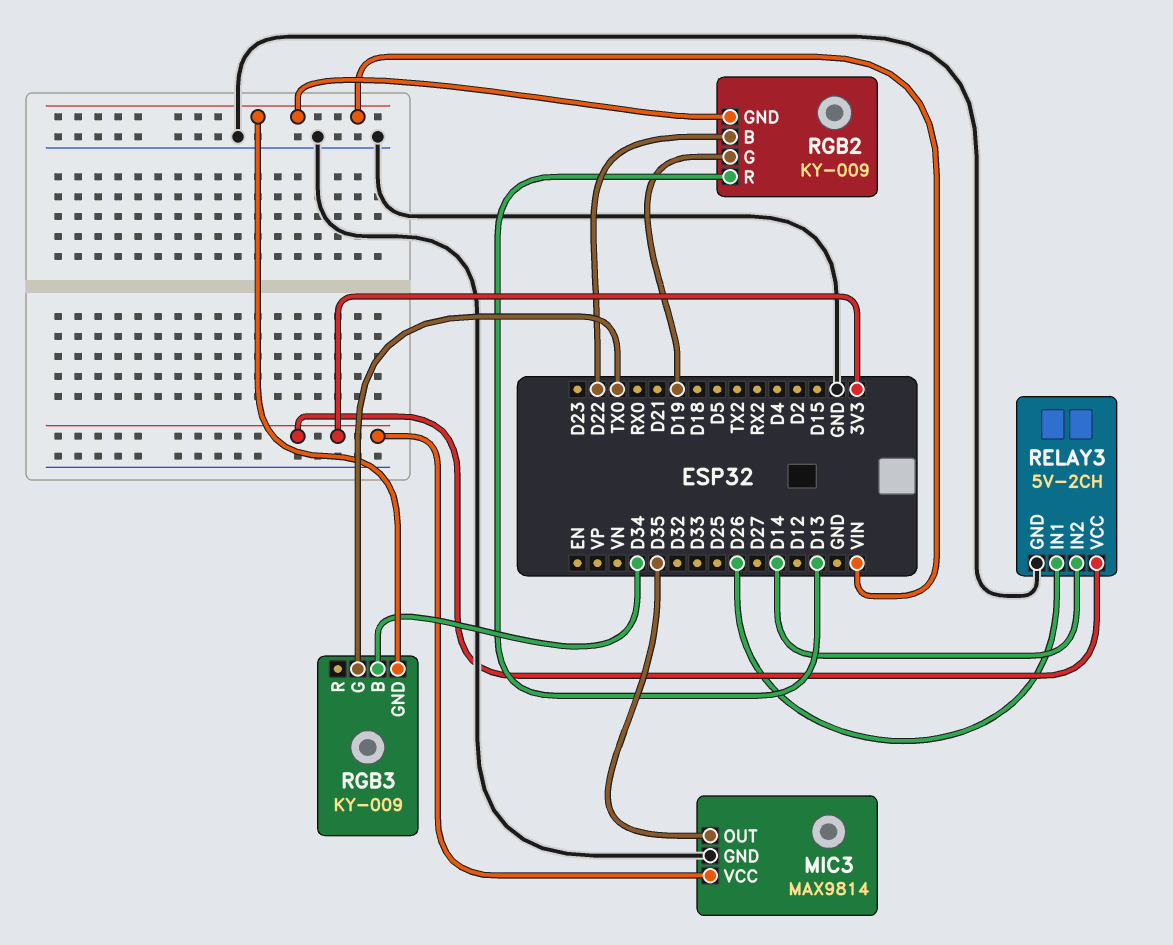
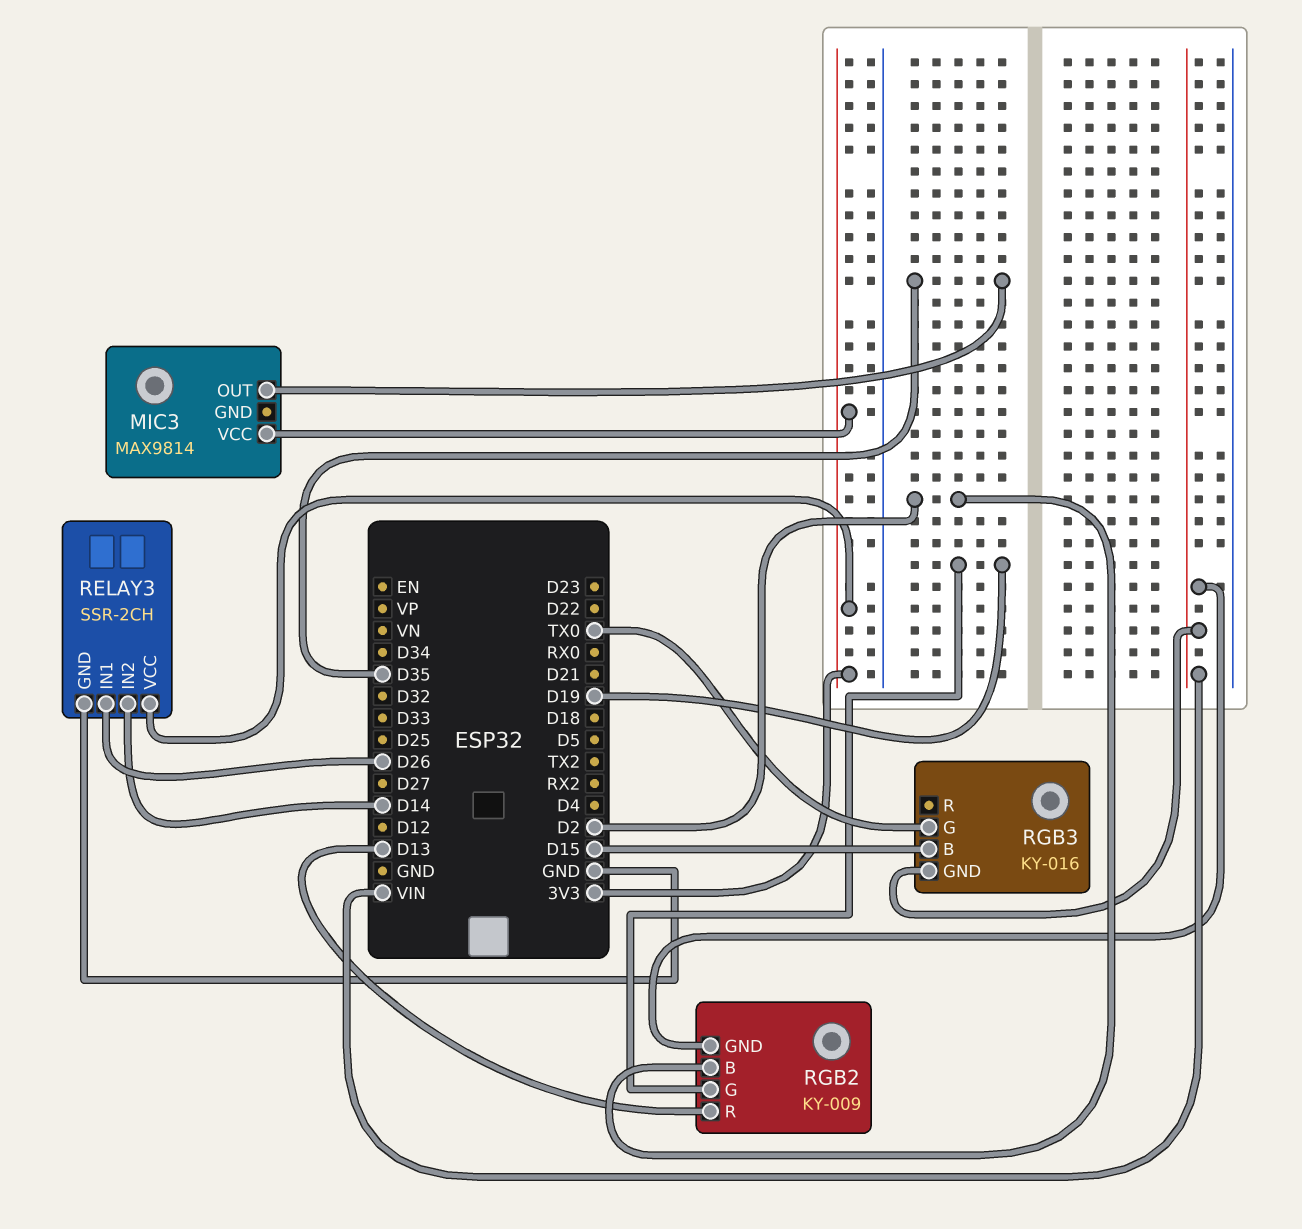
MIC3 pin GND: GND -> none
RELAY3: 5V-2CH -> SSR-2CH
RGB2 pin B: D22 -> D2
RGB3: KY-009 -> KY-016
RGB3 pin B: D34 -> D15

